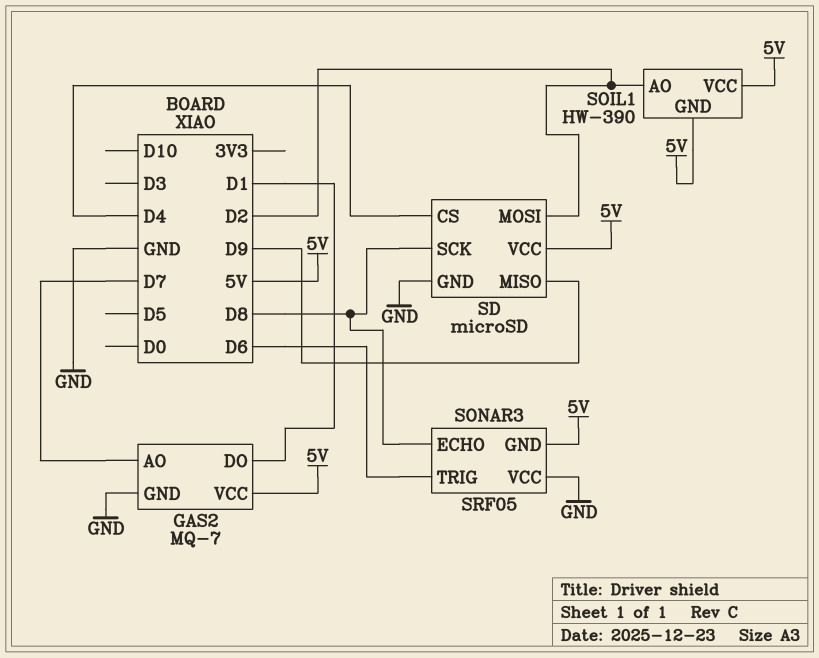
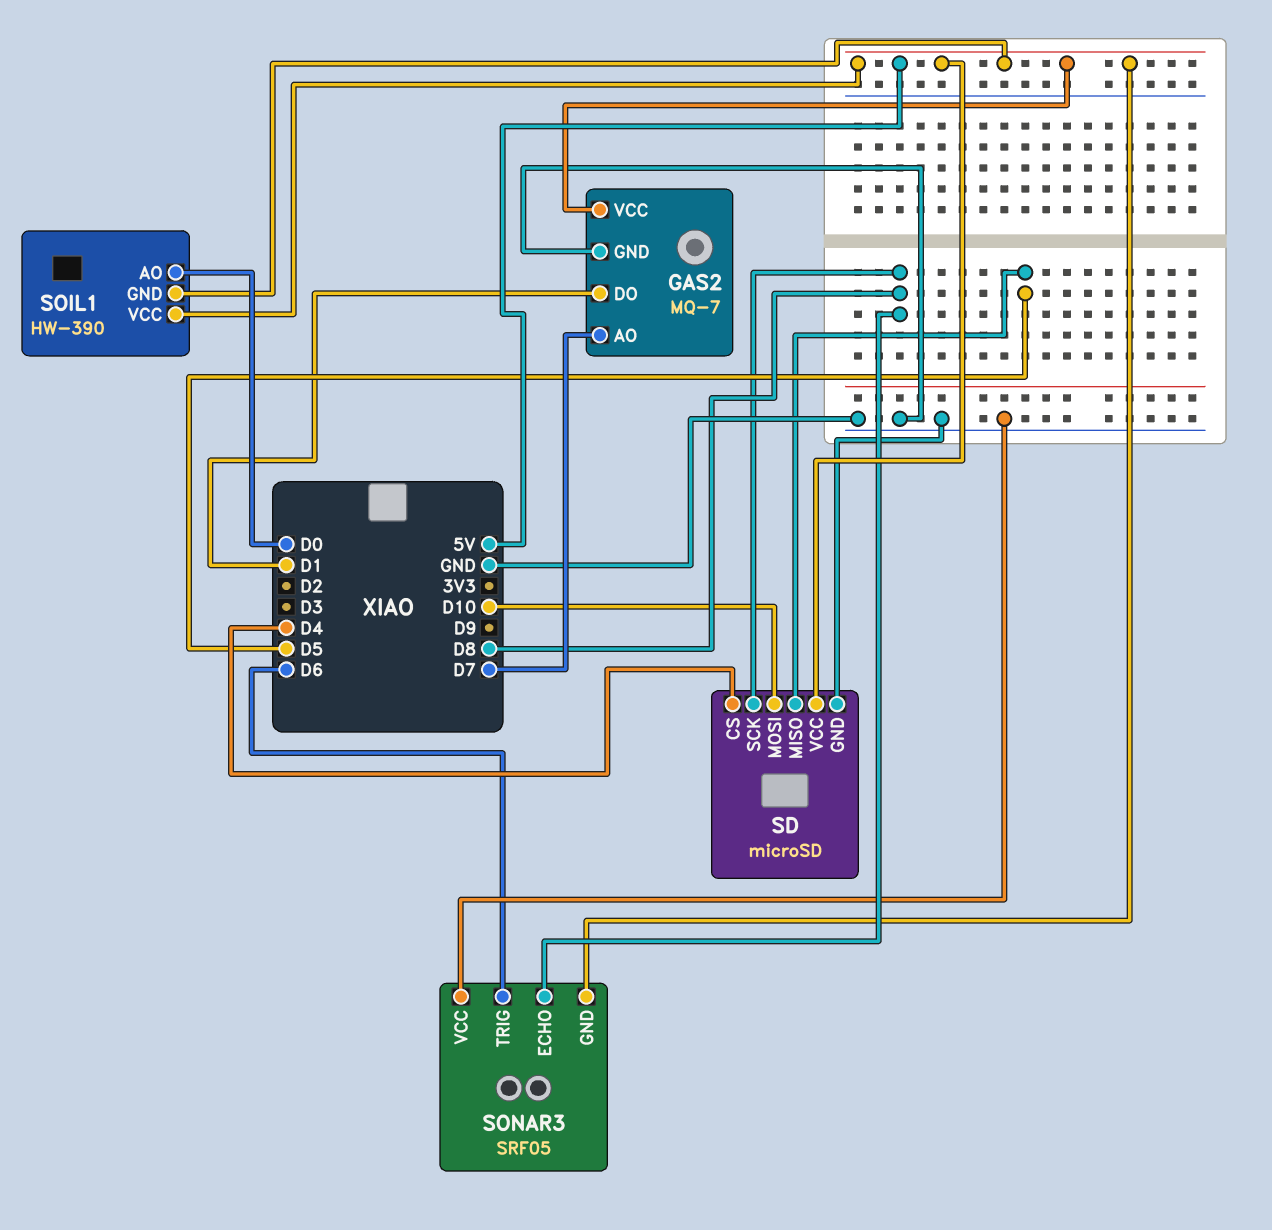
SD pin MISO: D9 -> D5
SD pin MOSI: D2 -> D10
SOIL1 pin AO: D2 -> D0

